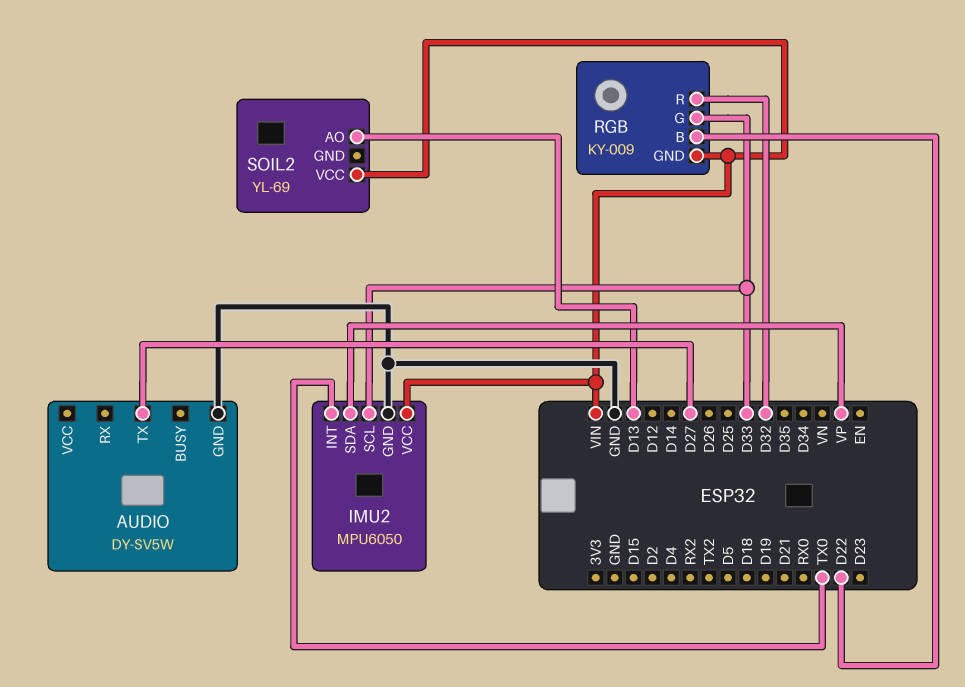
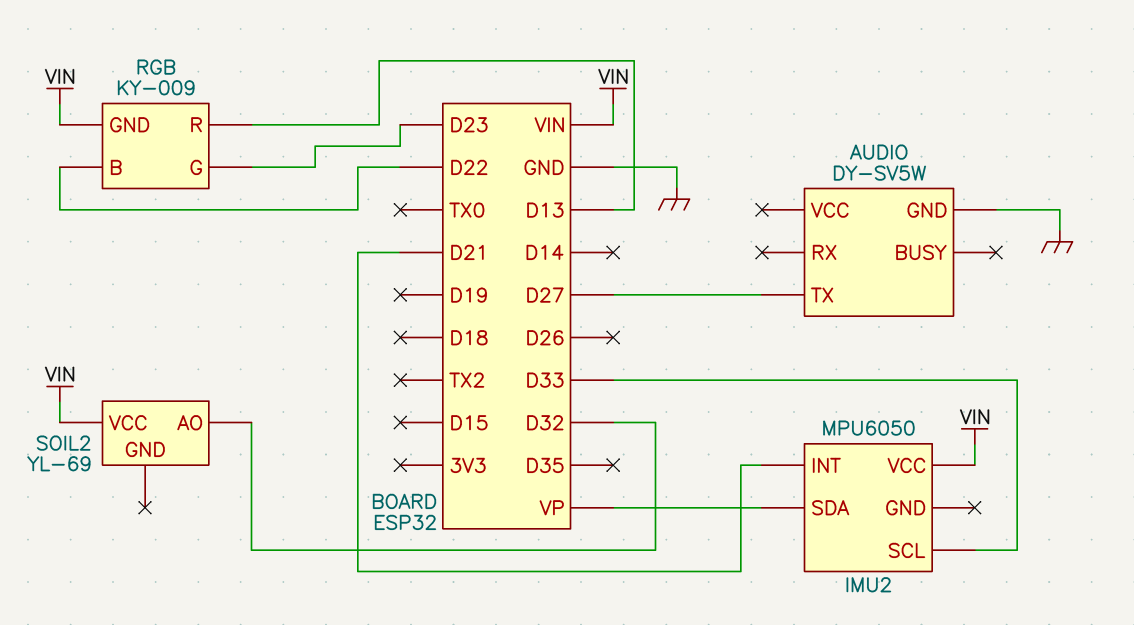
IMU2 pin GND: GND -> none
IMU2 pin INT: TX0 -> D21
RGB pin G: D33 -> D23
RGB pin R: D32 -> D13
SOIL2 pin AO: D13 -> D32

